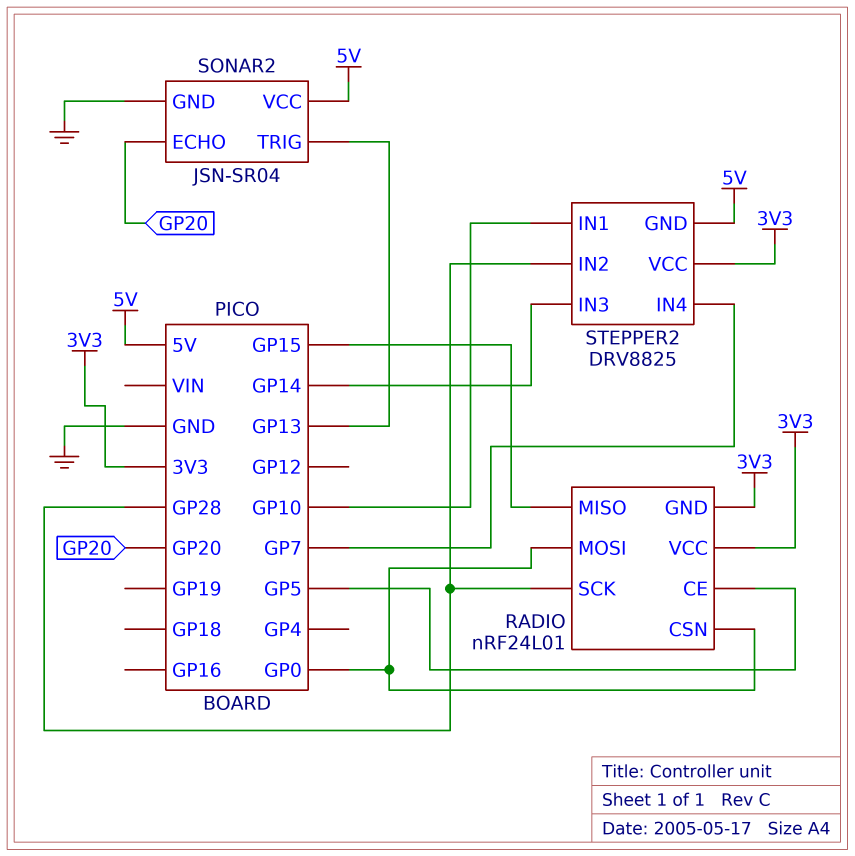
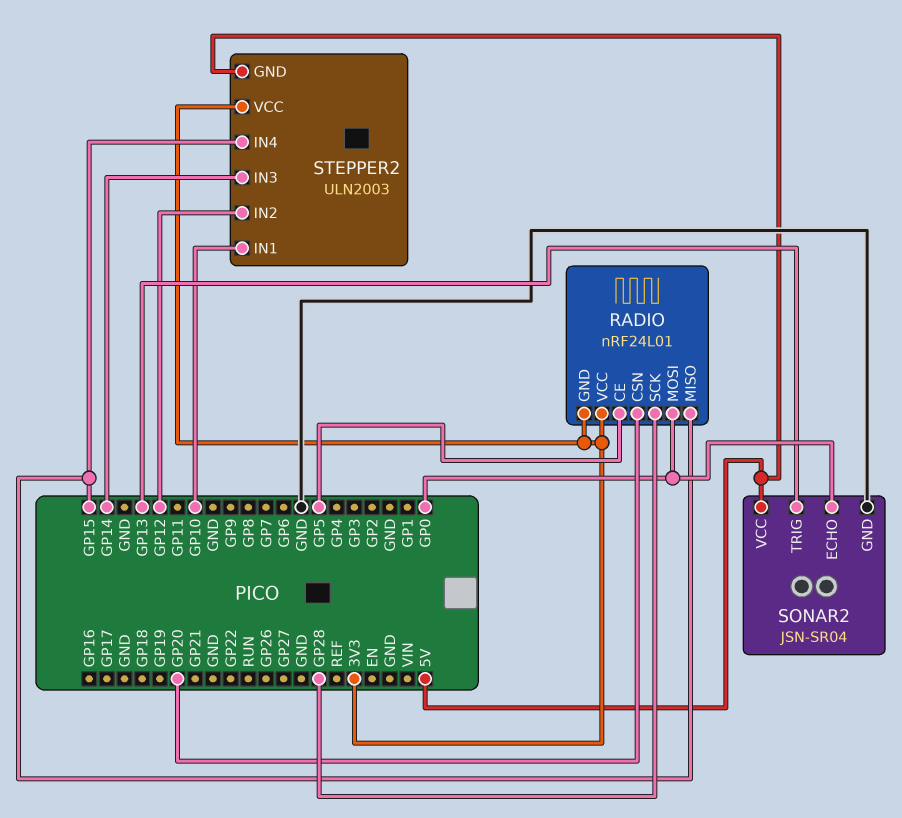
RADIO pin CSN: GP0 -> GP20
SONAR2 pin ECHO: GP20 -> GP0
STEPPER2: DRV8825 -> ULN2003
STEPPER2 pin IN2: GP28 -> GP12
STEPPER2 pin IN4: GP7 -> GP15

